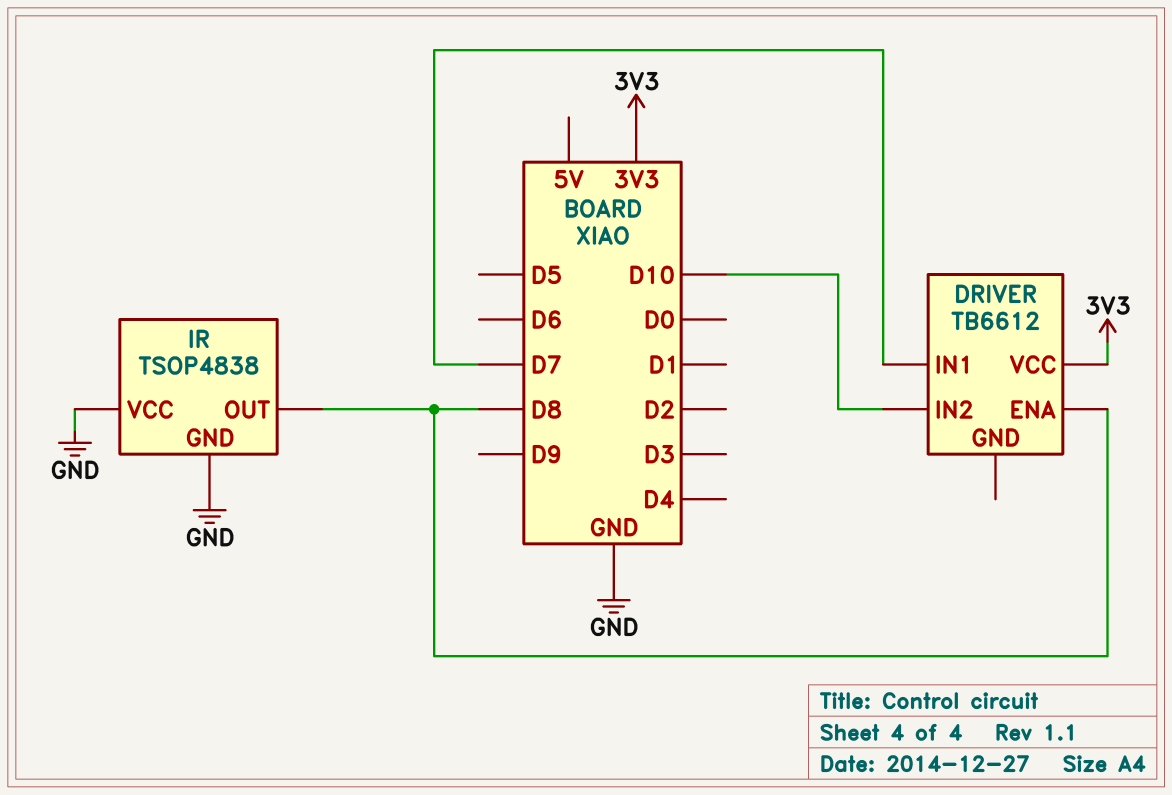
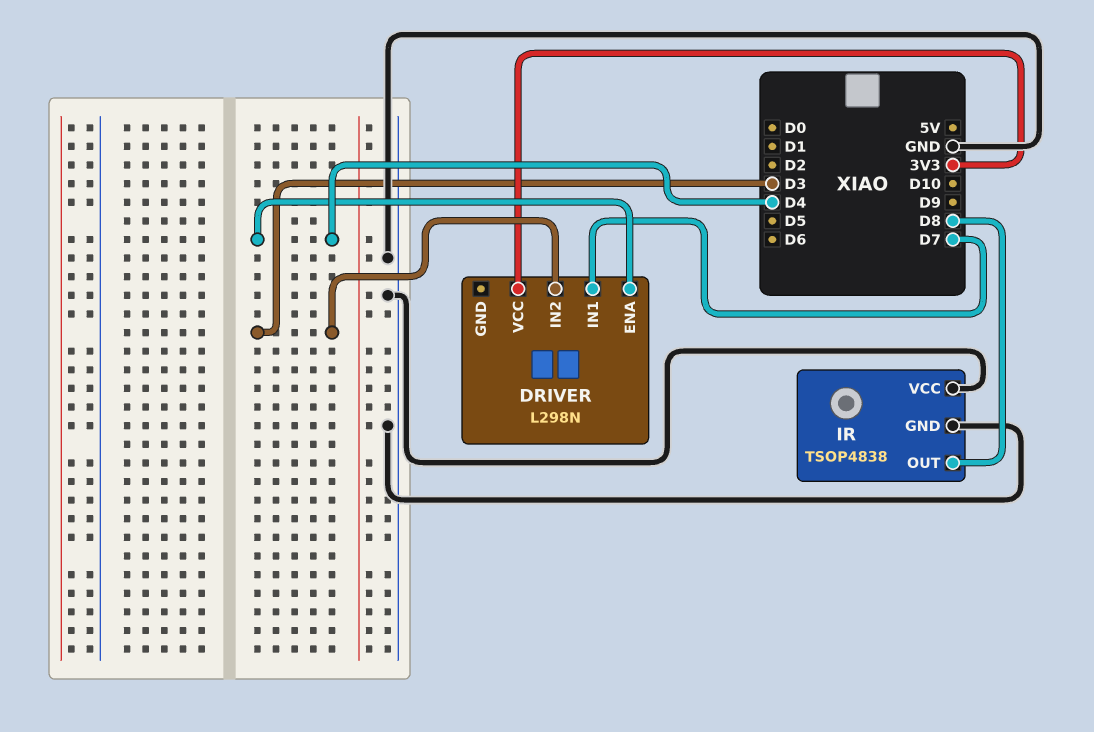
DRIVER: TB6612 -> L298N
DRIVER pin ENA: D8 -> D4
DRIVER pin IN2: D10 -> D3

